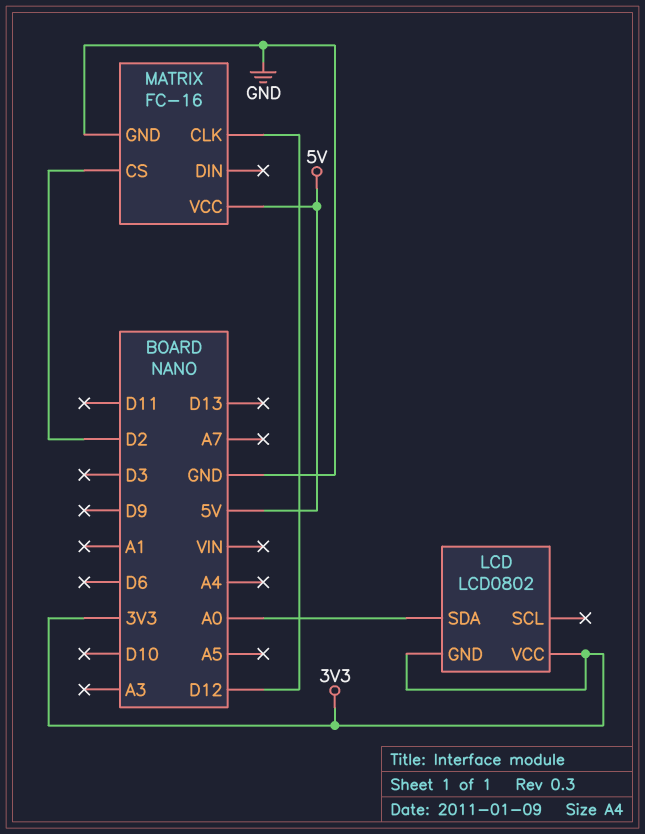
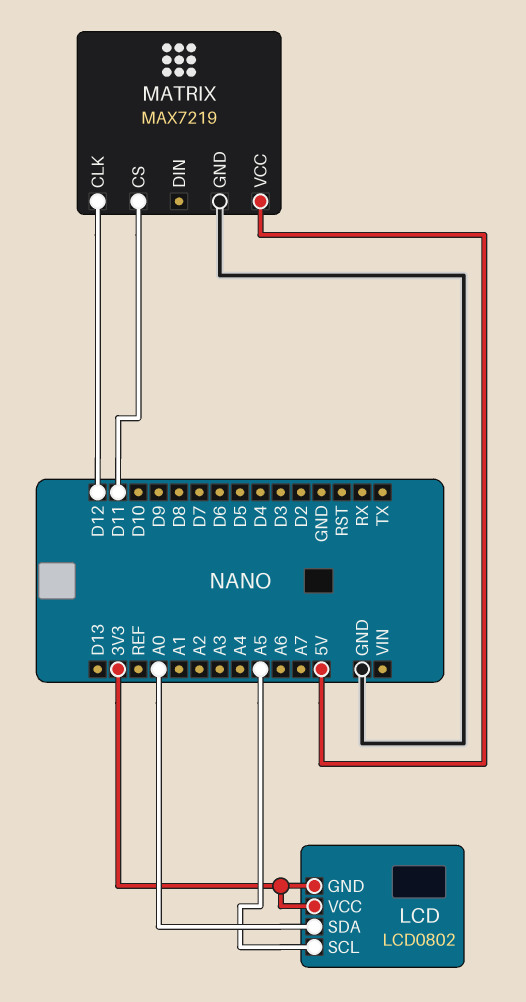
LCD pin SCL: none -> A5
MATRIX: FC-16 -> MAX7219
MATRIX pin CS: D2 -> D11

